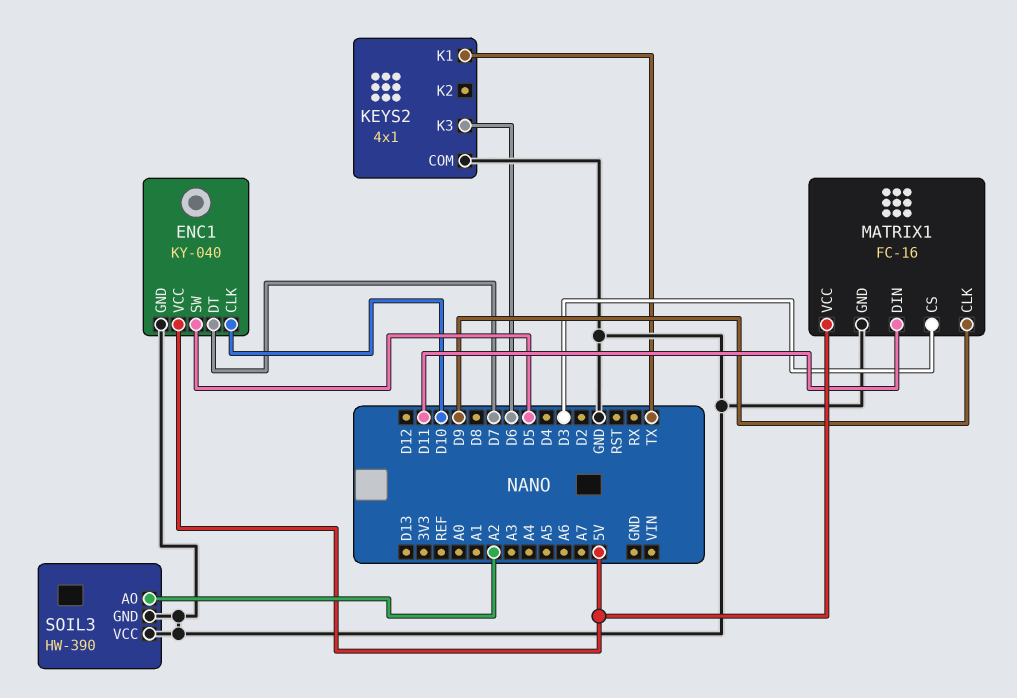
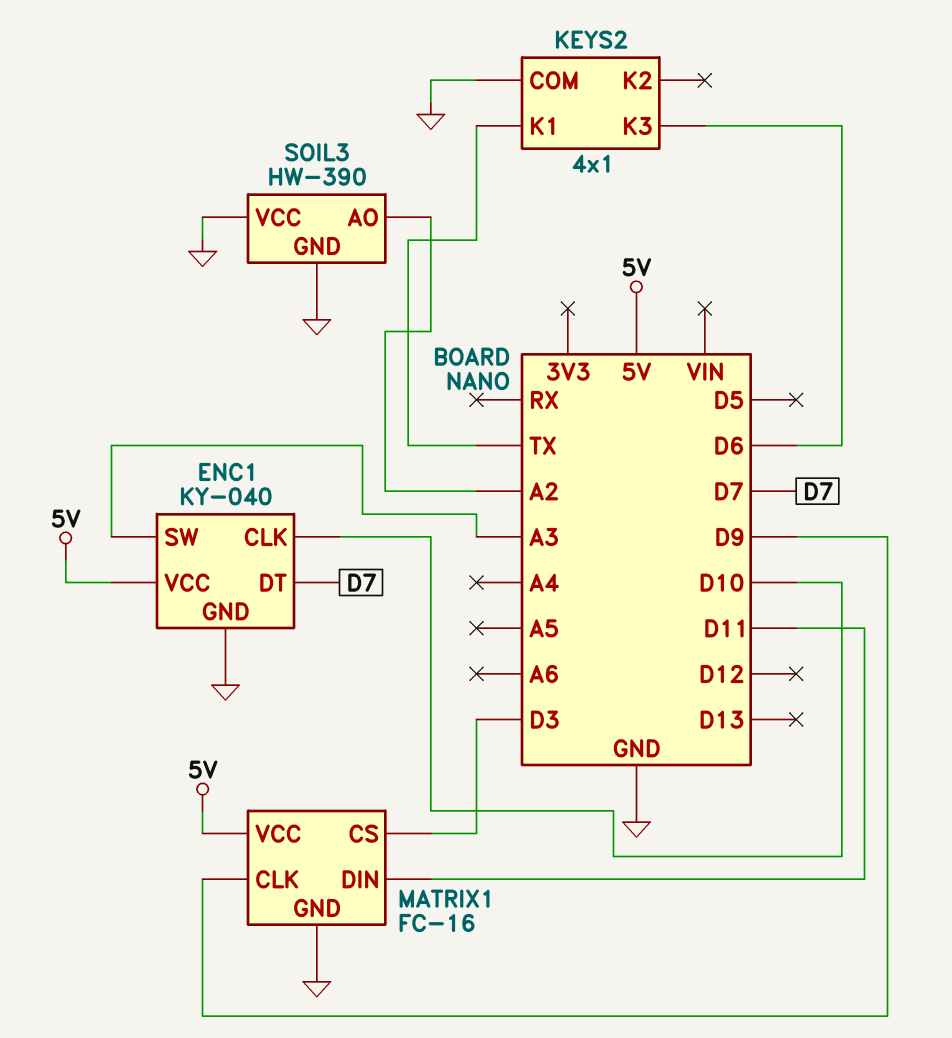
ENC1 pin SW: D5 -> A3

